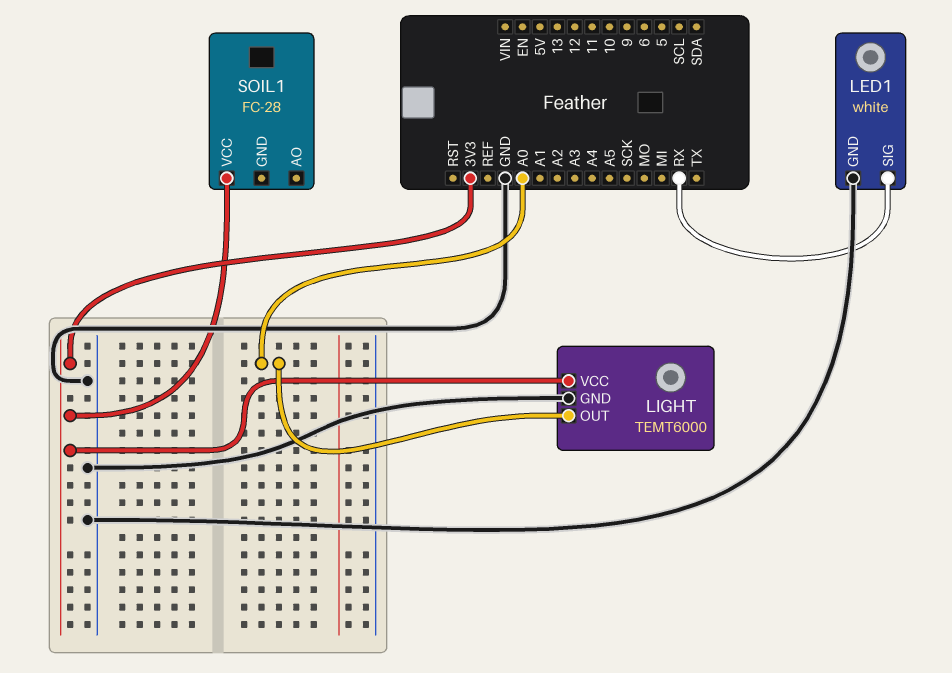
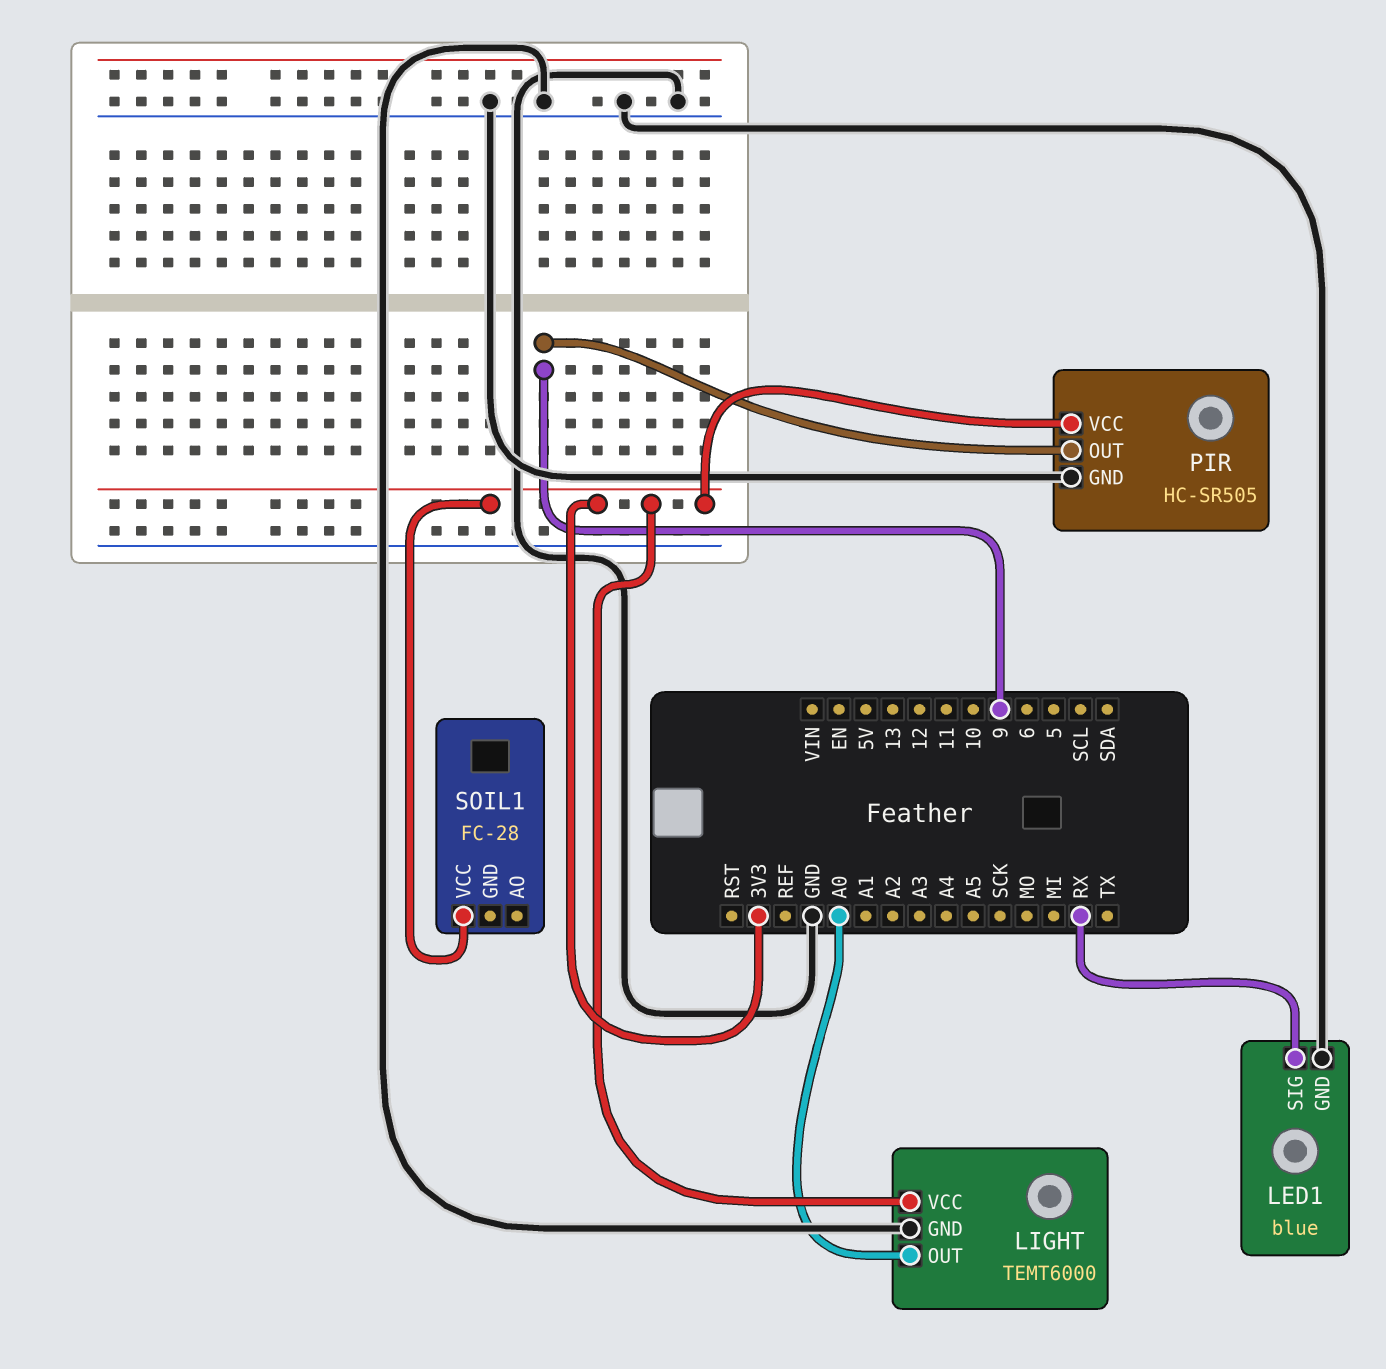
LED1: white -> blue
PIR: none -> HC-SR505
PIR pin GND: none -> GND
PIR pin OUT: none -> 9
PIR pin VCC: none -> 3V3

